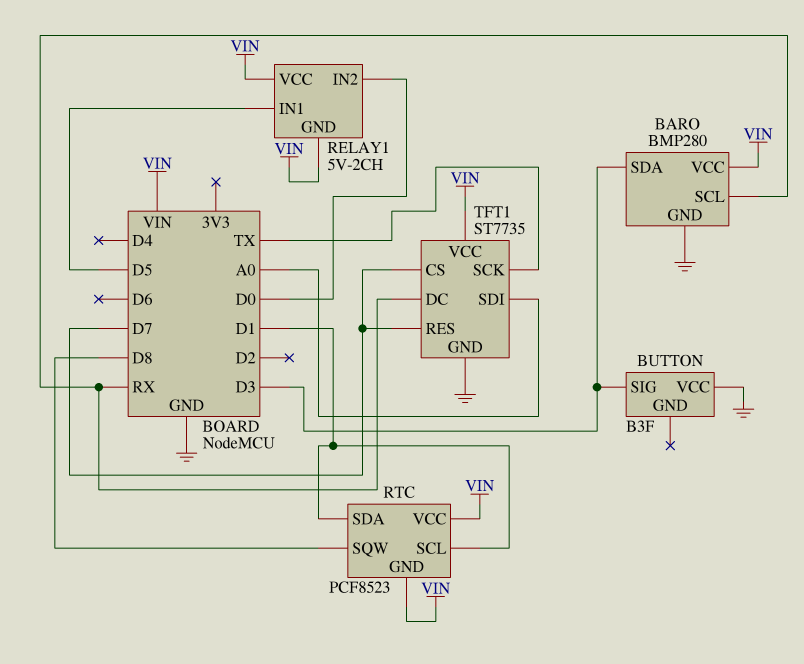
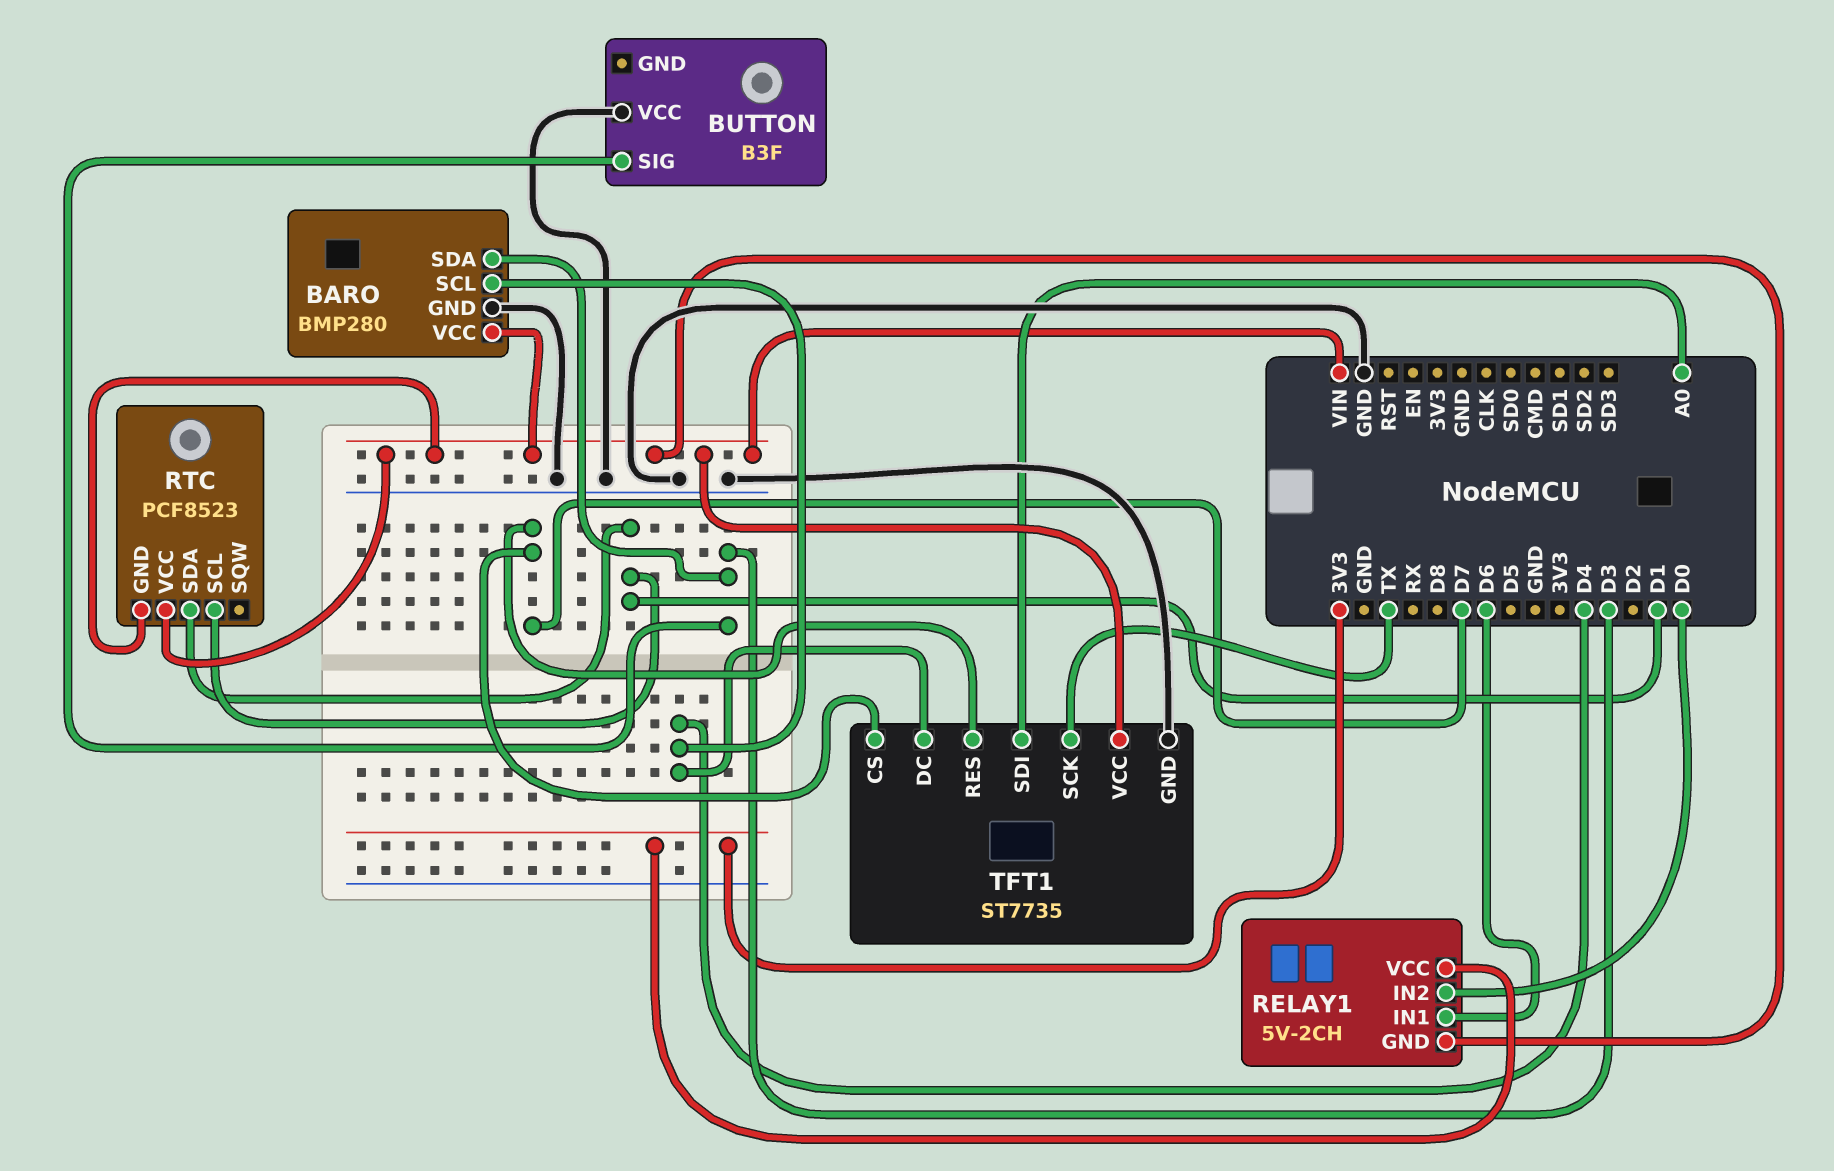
BARO pin SCL: RX -> D4
RELAY1 pin IN1: D5 -> D6
RELAY1 pin VCC: VIN -> 3V3
RTC pin SQW: D8 -> none
TFT1 pin DC: RX -> D4

